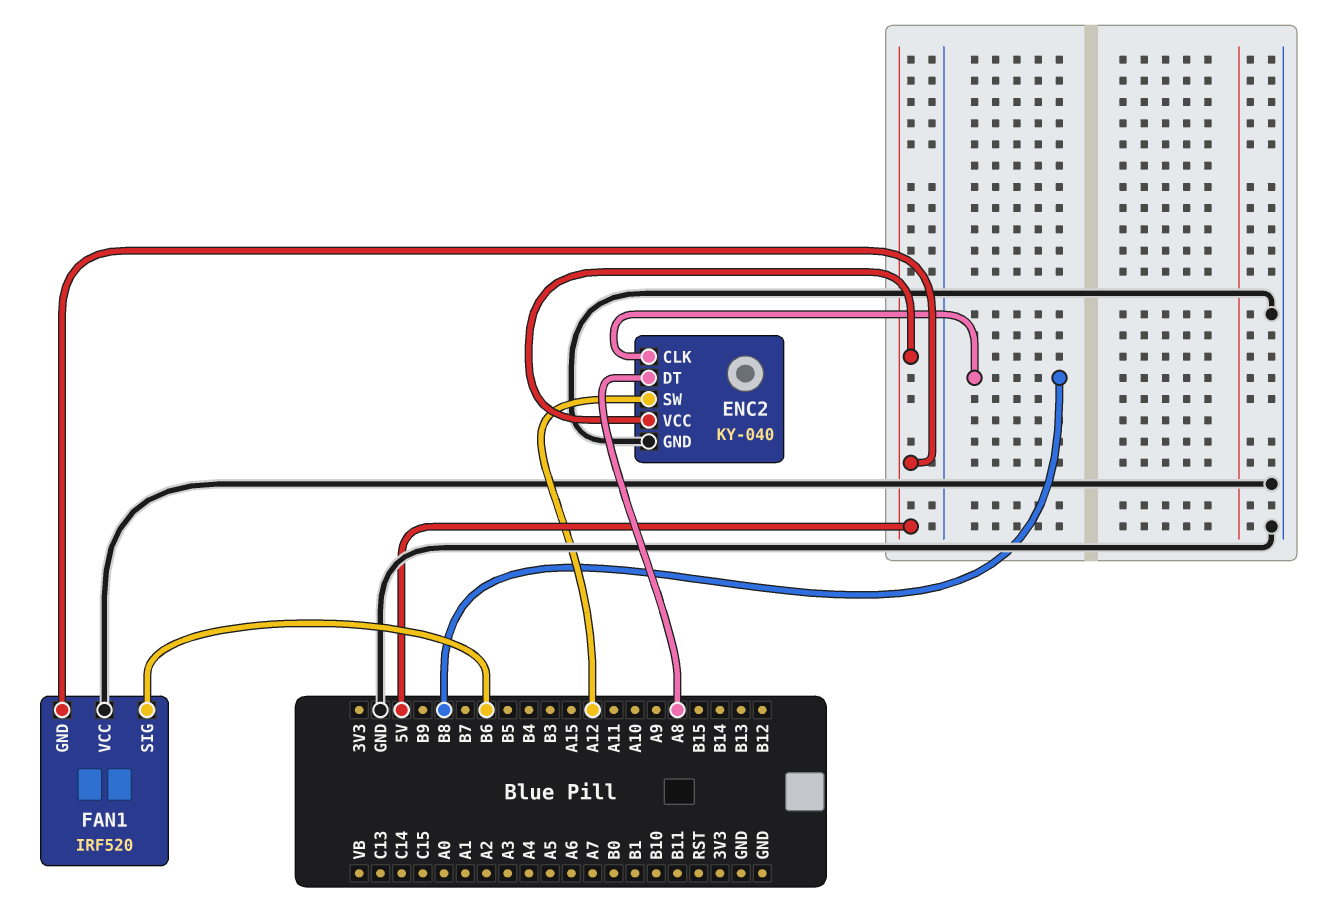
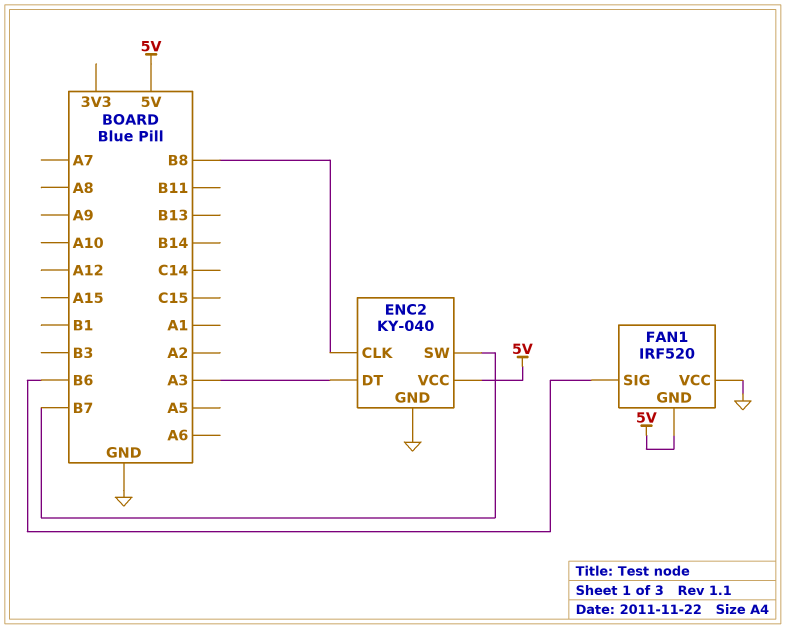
ENC2 pin DT: A8 -> A3
ENC2 pin SW: A12 -> B7

